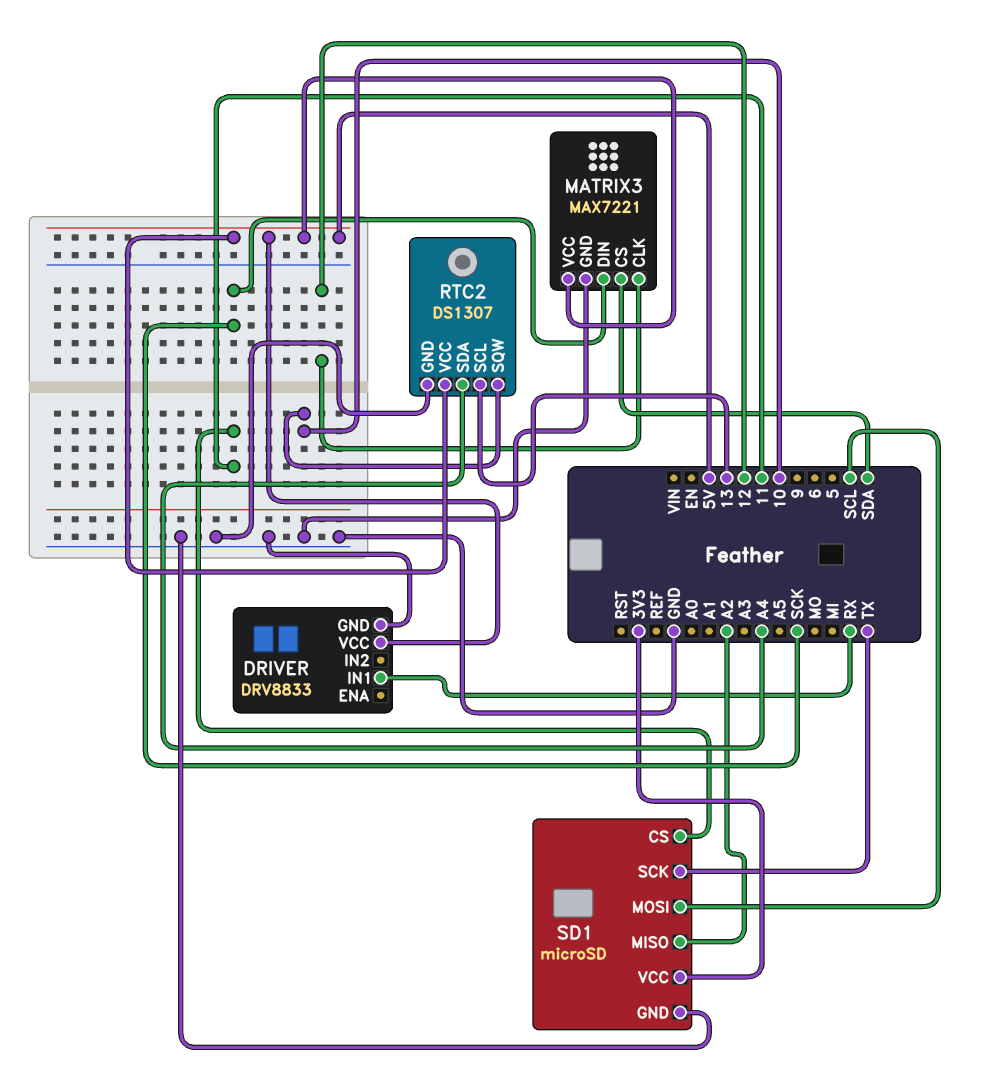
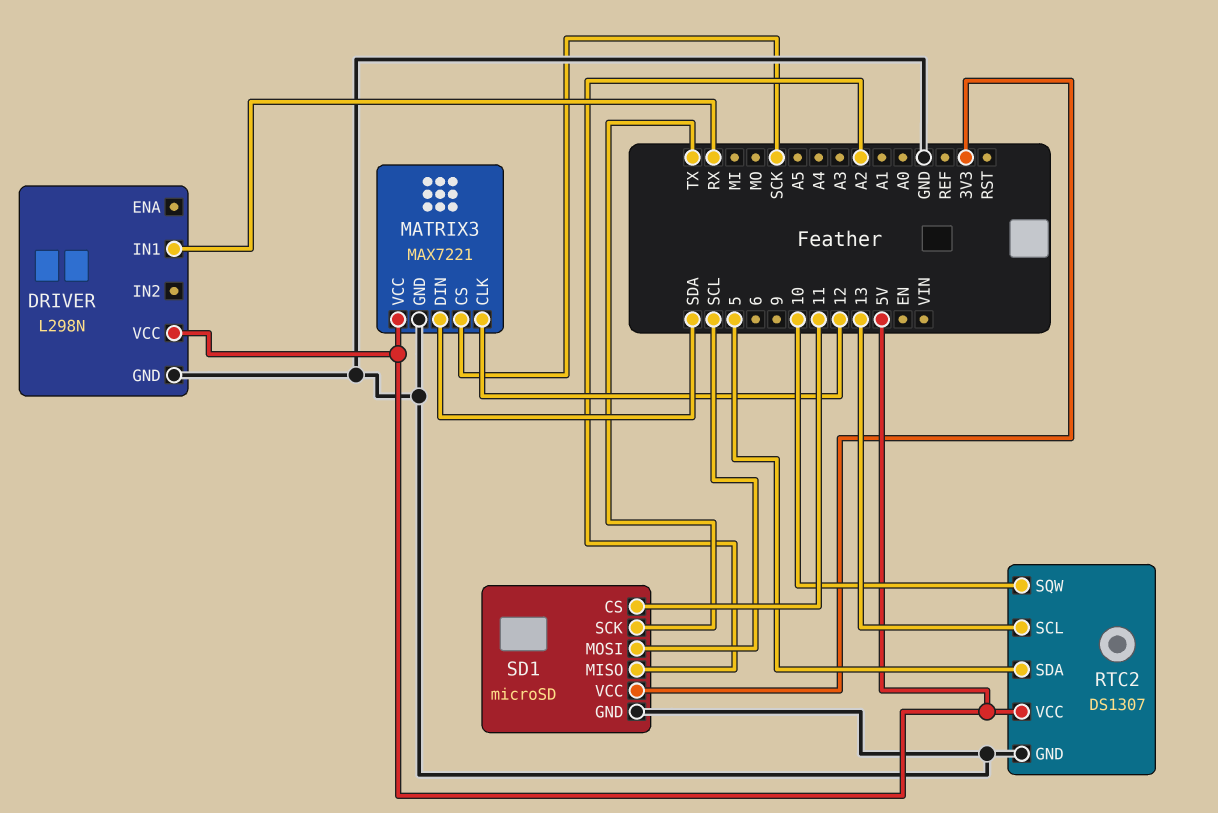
DRIVER: DRV8833 -> L298N
MATRIX3 pin CS: SDA -> SCK
MATRIX3 pin DIN: SCK -> SDA
RTC2 pin SDA: A4 -> 5

